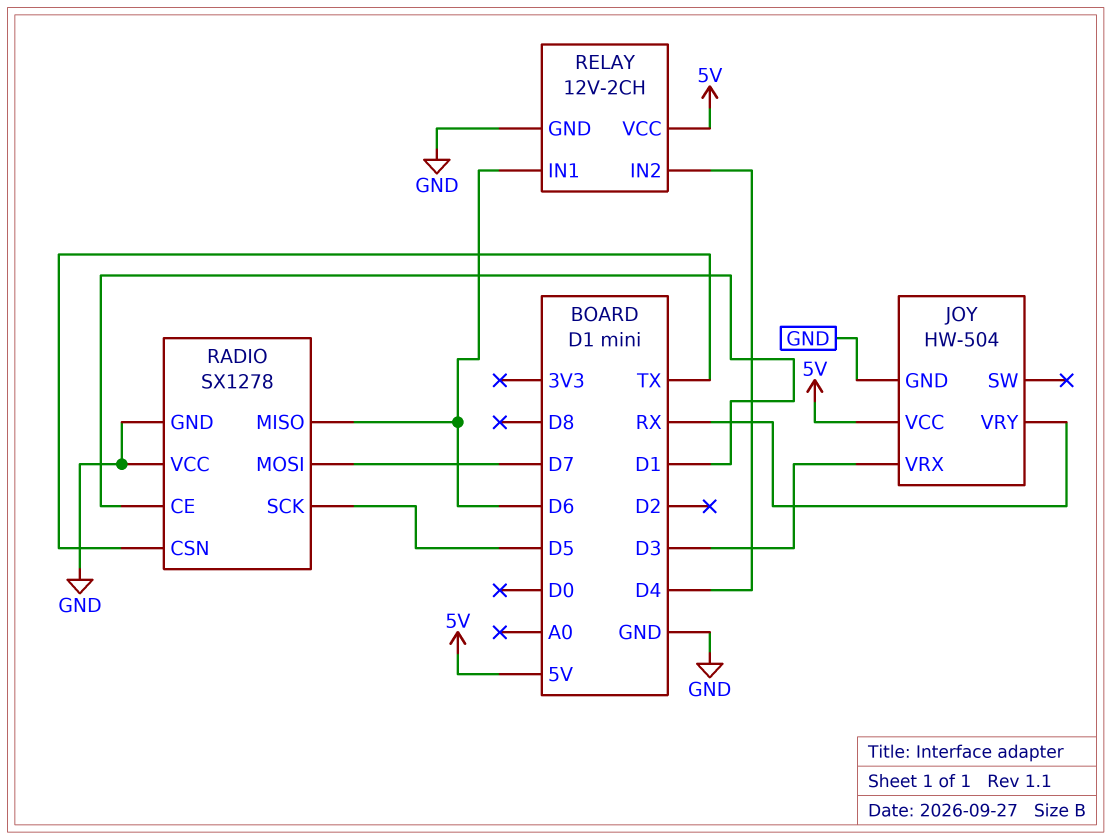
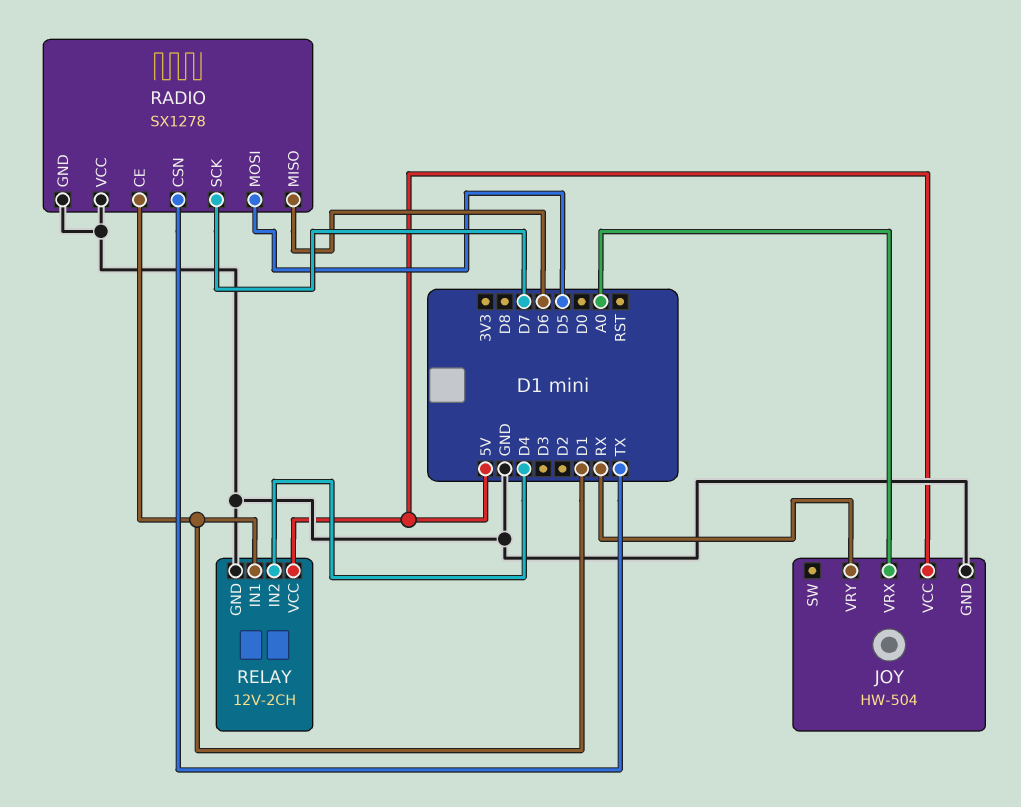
JOY pin VRX: D3 -> A0
RADIO pin MOSI: D7 -> D5
RADIO pin SCK: D5 -> D7
RELAY pin IN1: D6 -> D1

